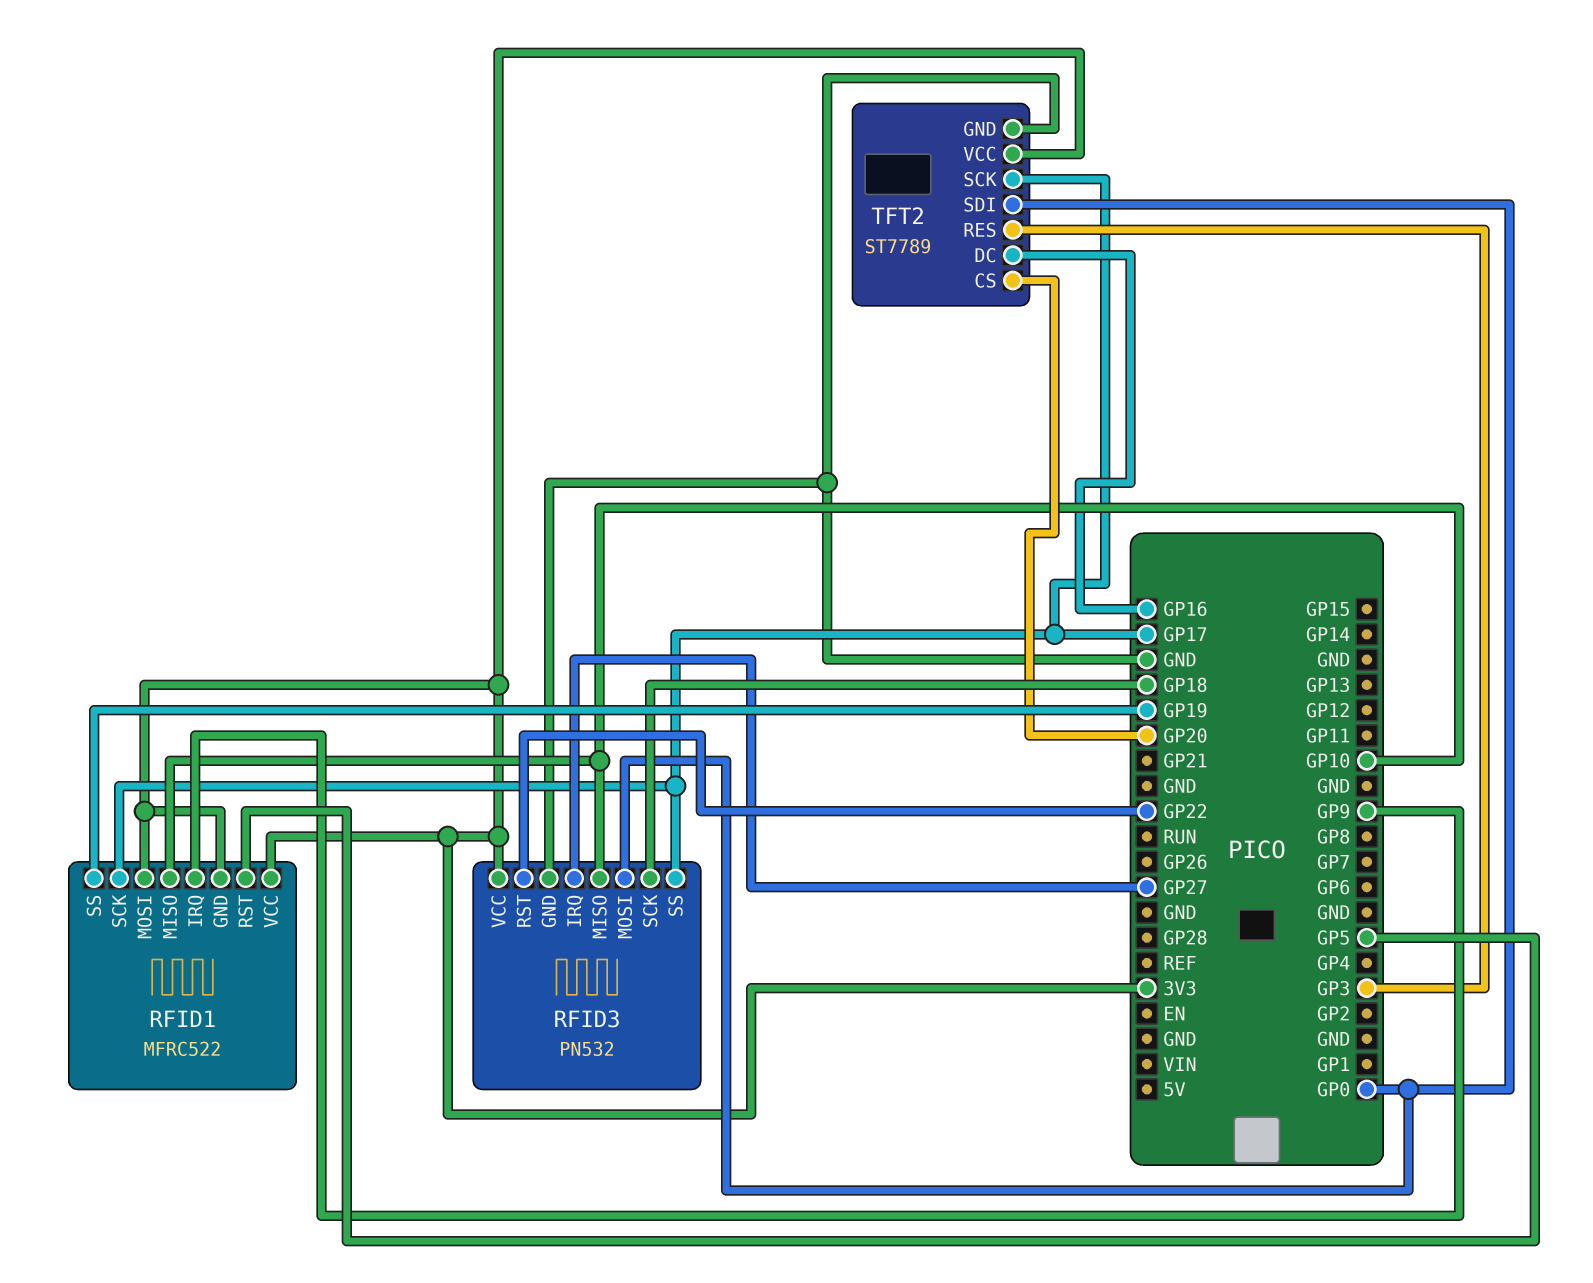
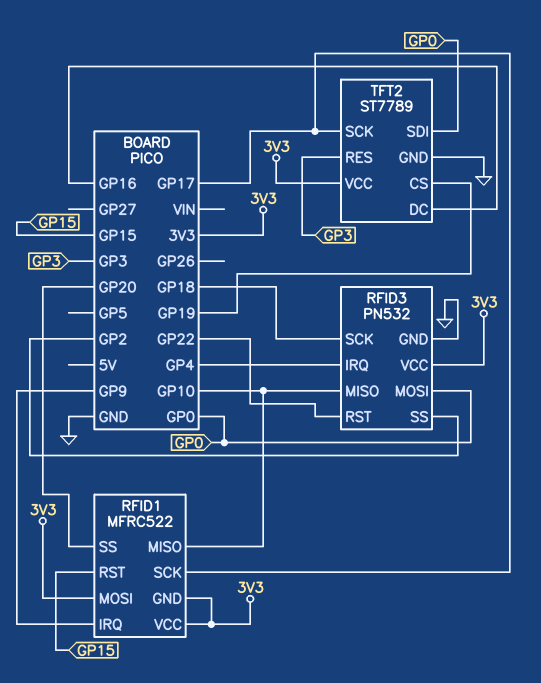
RFID1 pin RST: GP5 -> GP15
RFID1 pin SS: GP19 -> GP20
RFID3 pin IRQ: GP27 -> GP4
RFID3 pin SS: GP17 -> GP2
TFT2 pin CS: GP20 -> GP19

